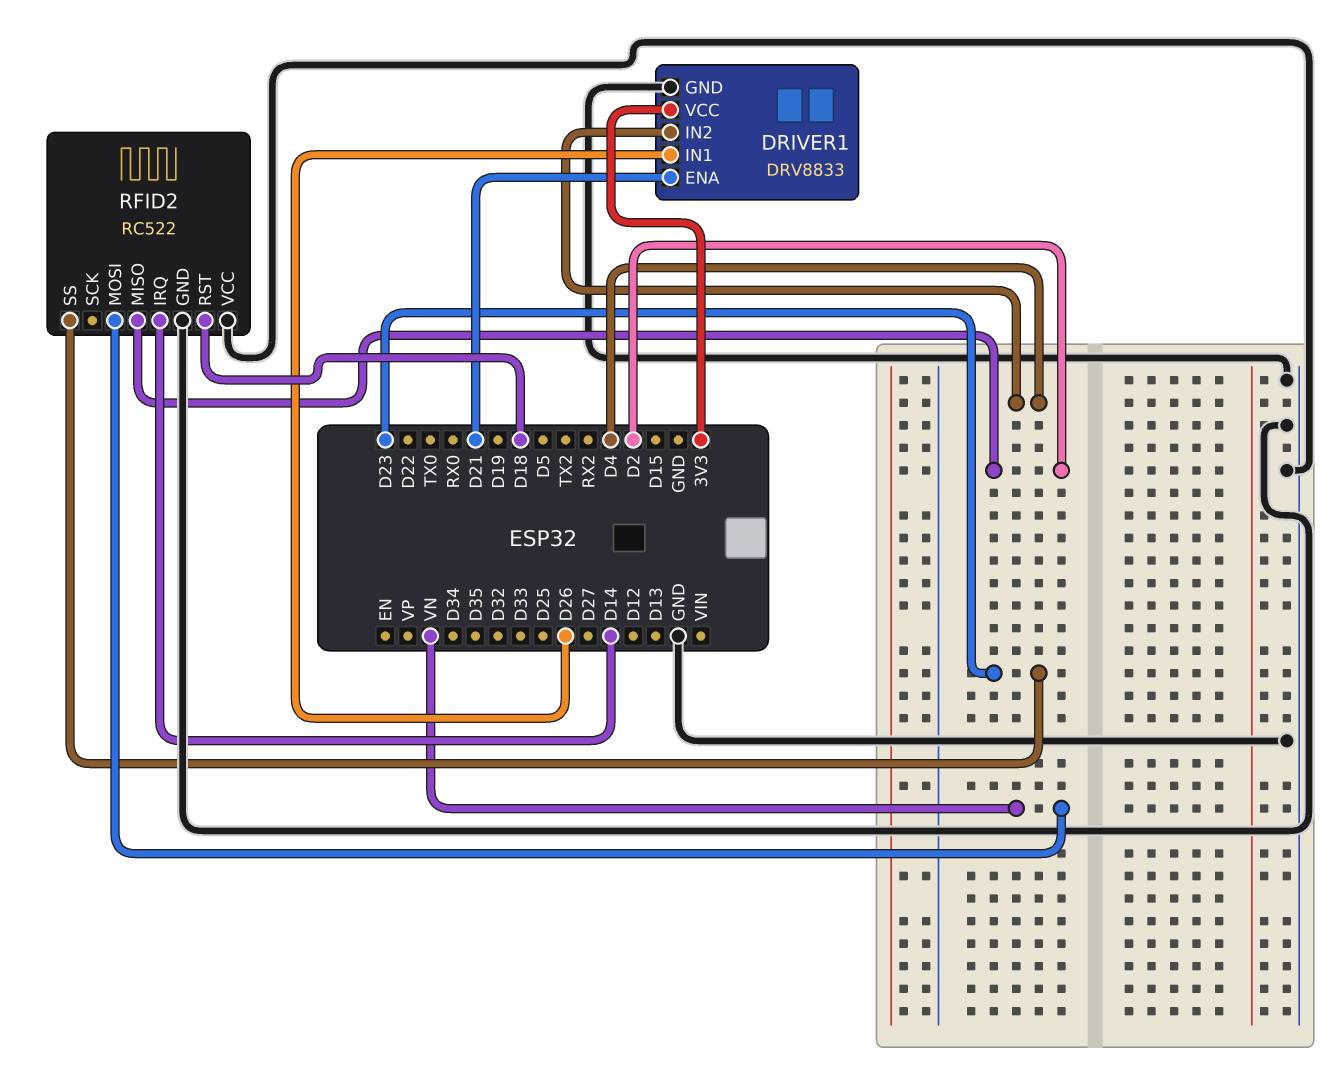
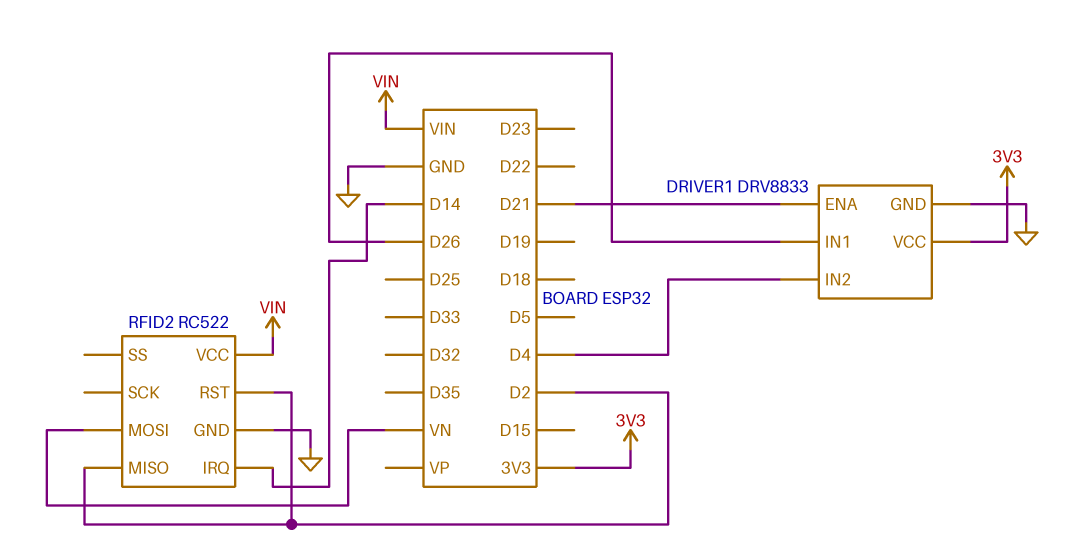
RFID2 pin RST: D18 -> D2
RFID2 pin SS: D23 -> none
RFID2 pin VCC: GND -> VIN

